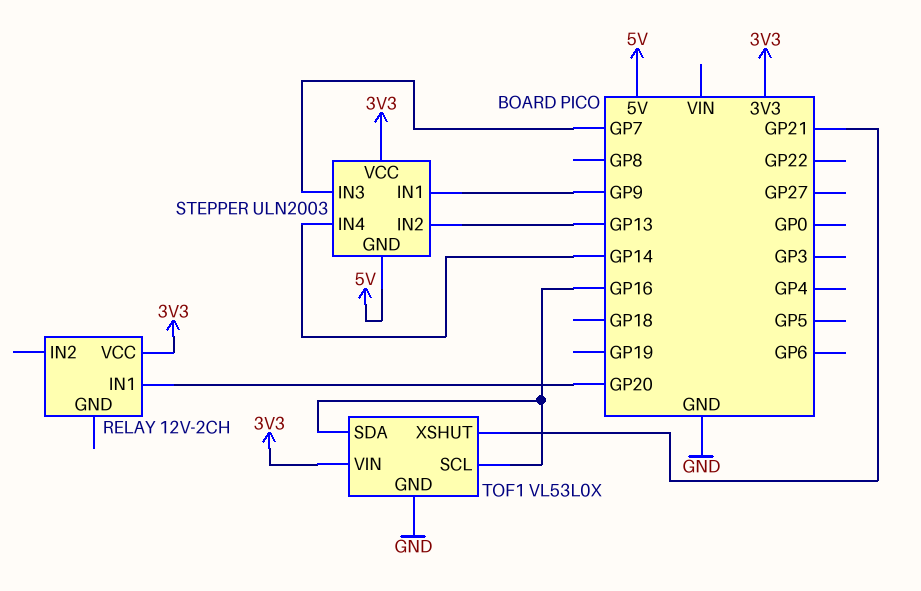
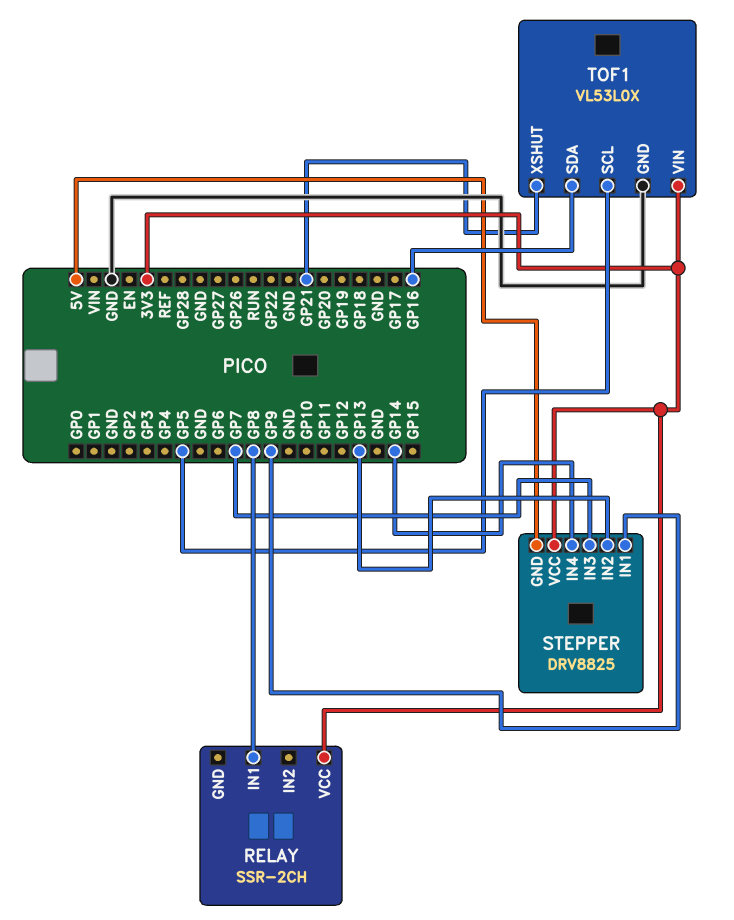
RELAY: 12V-2CH -> SSR-2CH
RELAY pin IN1: GP20 -> GP8
STEPPER: ULN2003 -> DRV8825
TOF1 pin SCL: GP16 -> GP5

